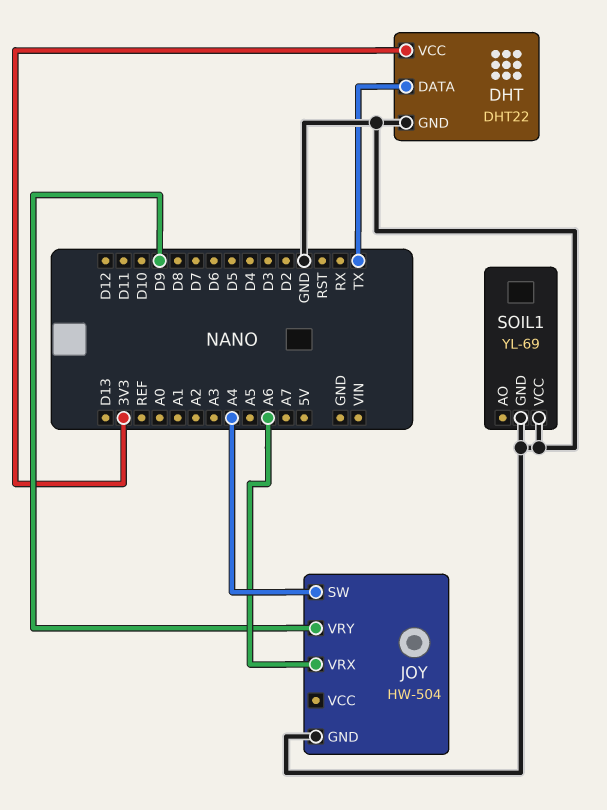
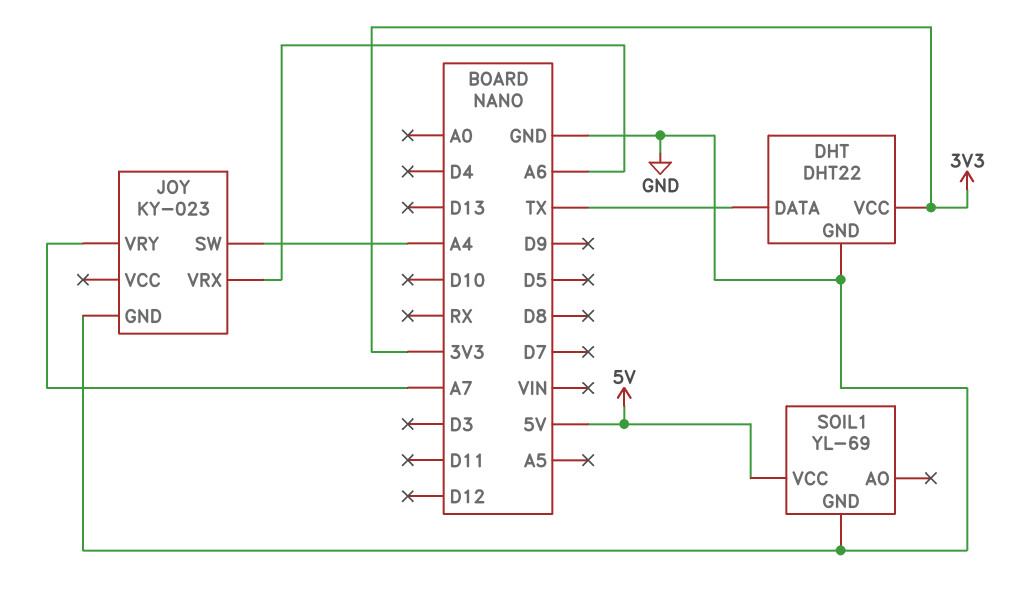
JOY: HW-504 -> KY-023
JOY pin VRY: D9 -> A7
SOIL1 pin VCC: GND -> 5V

